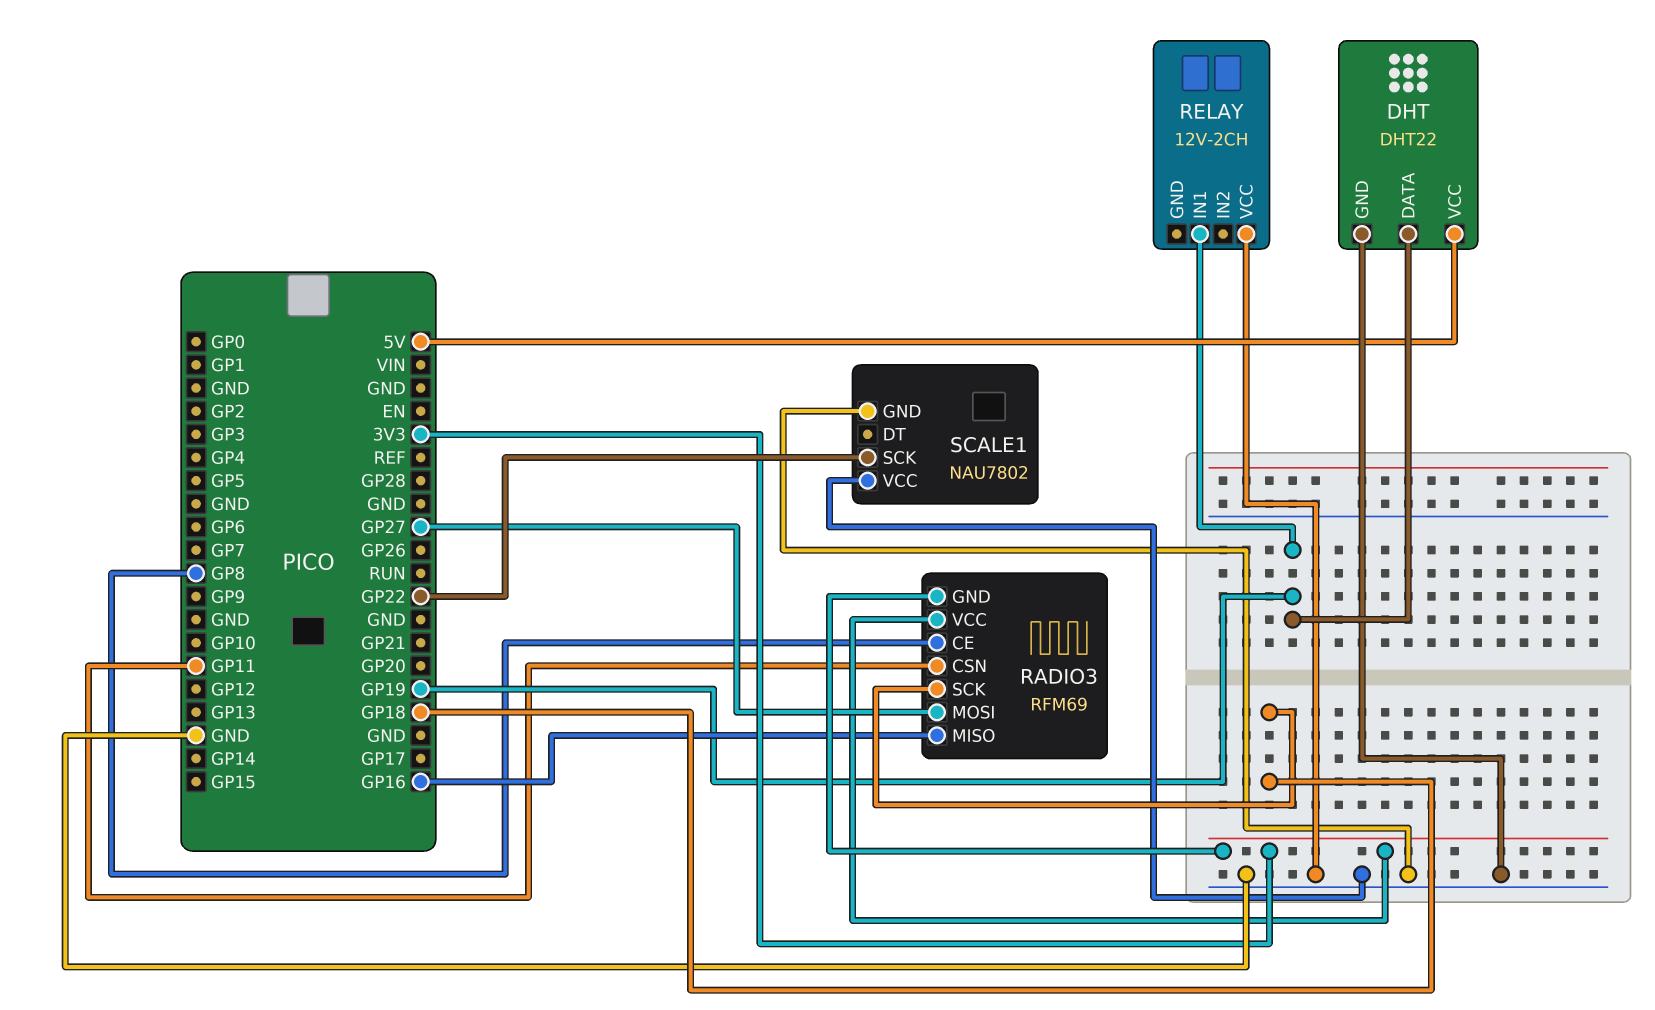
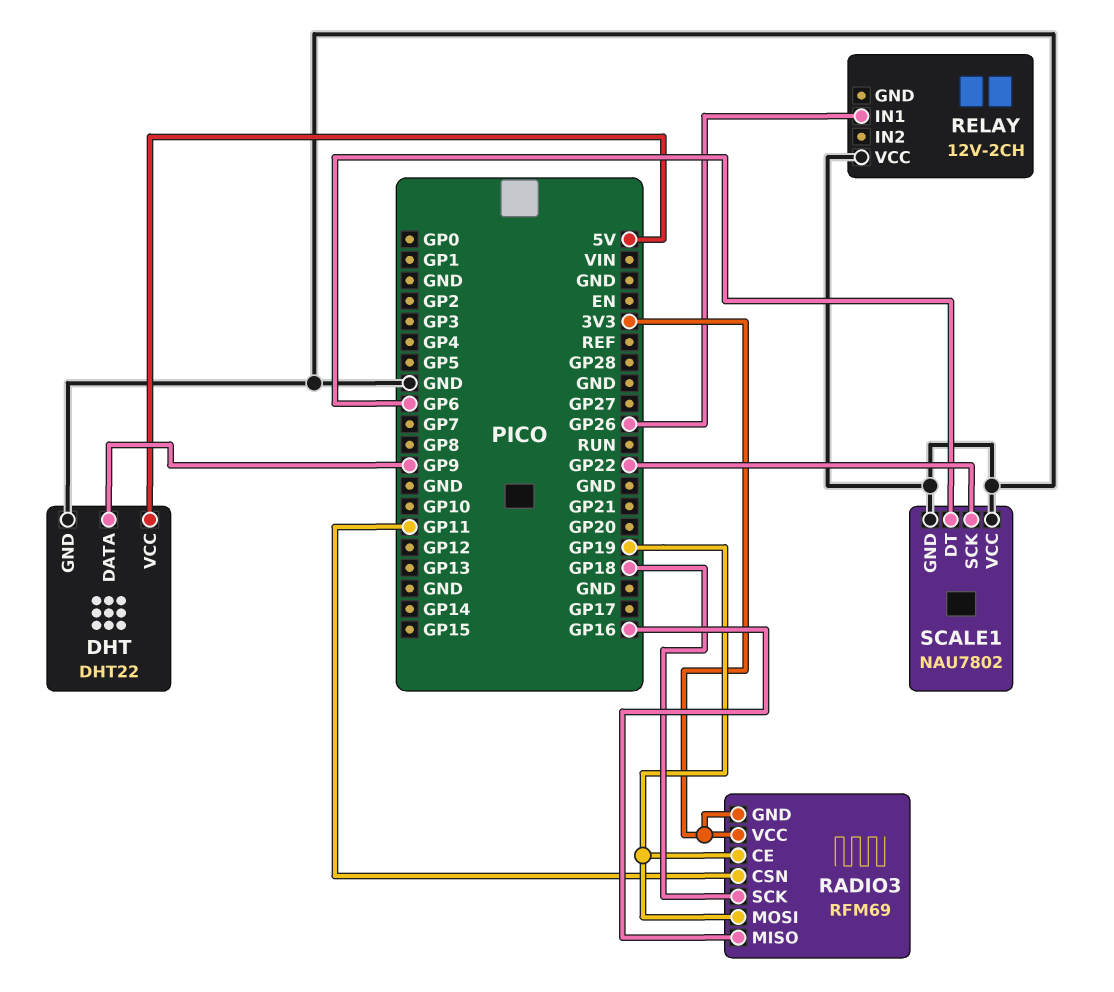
DHT pin DATA: GP19 -> GP9
RADIO3 pin CE: GP8 -> GP19
RADIO3 pin MOSI: GP27 -> GP19
RELAY pin IN1: GP19 -> GP26
SCALE1 pin DT: none -> GP6

